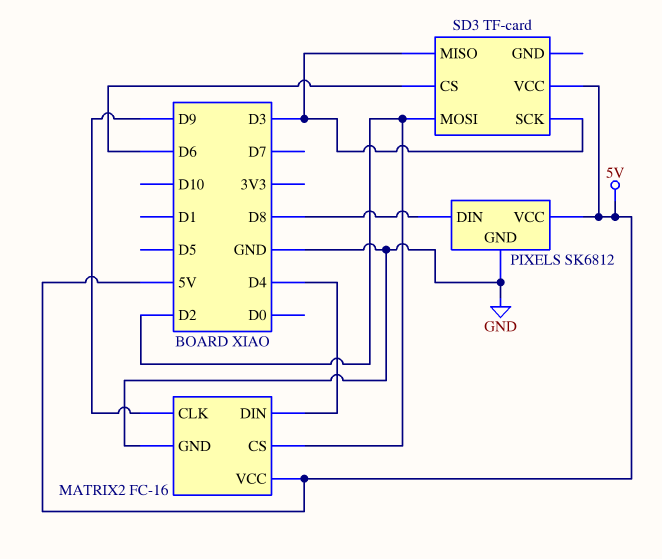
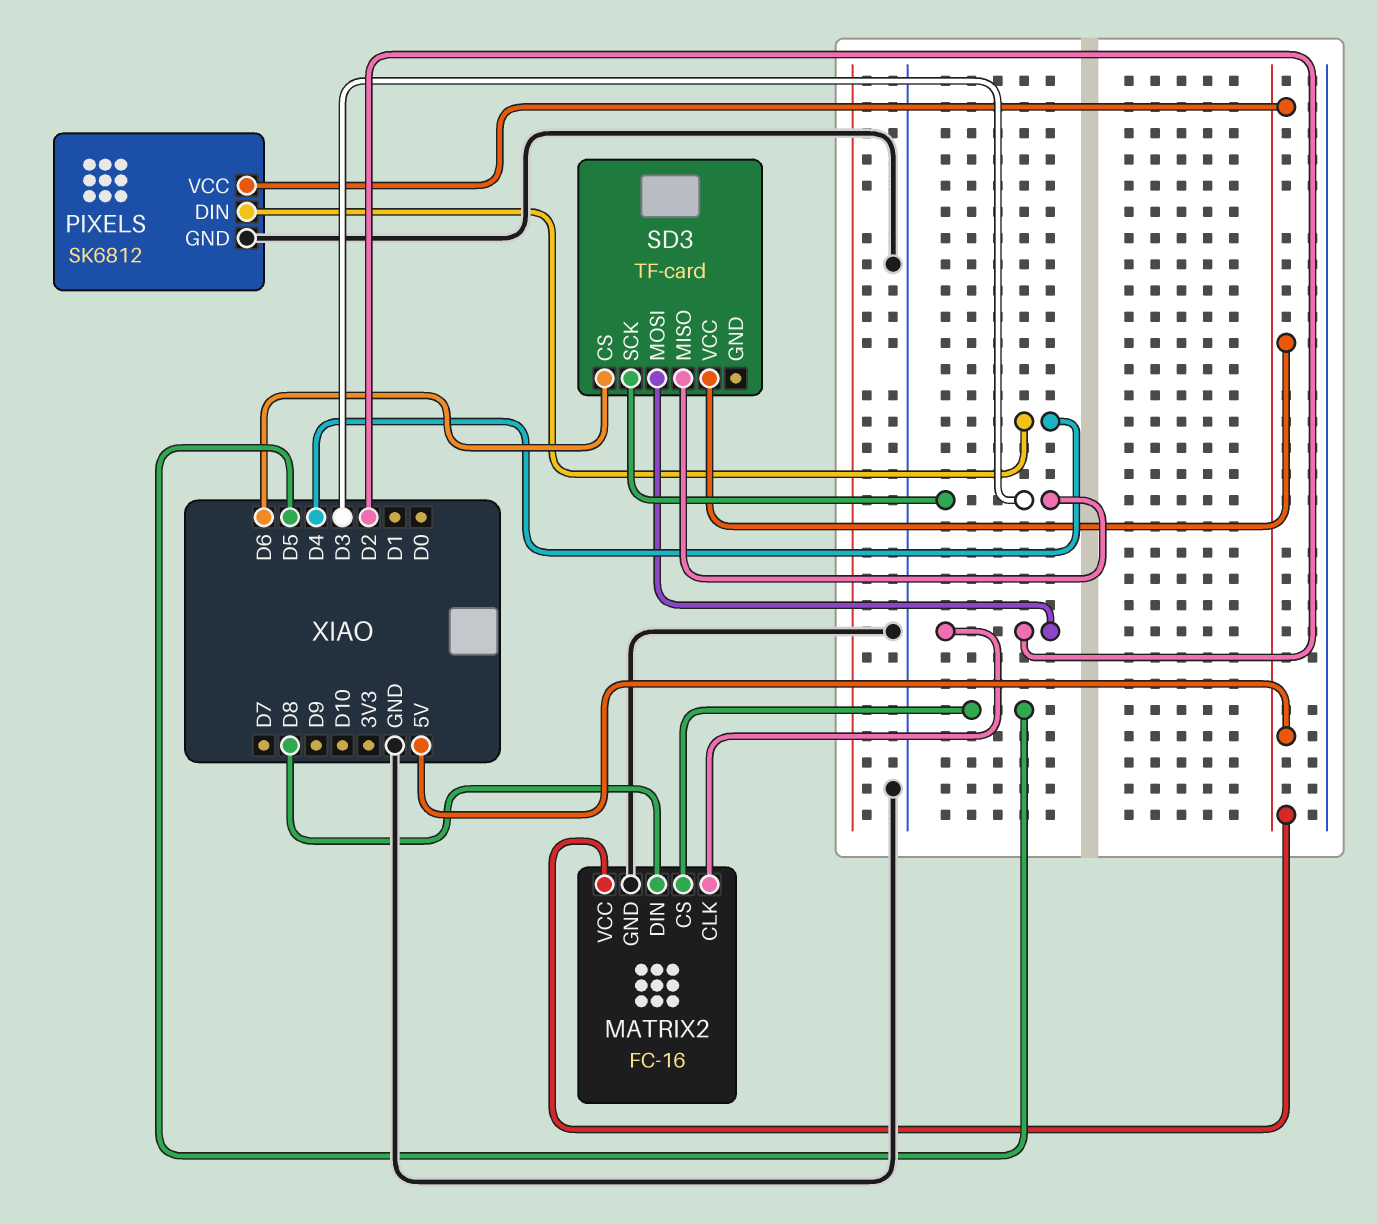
MATRIX2 pin CLK: D9 -> D2
MATRIX2 pin CS: D2 -> D5
MATRIX2 pin DIN: D4 -> D8
PIXELS pin DIN: D8 -> D4

